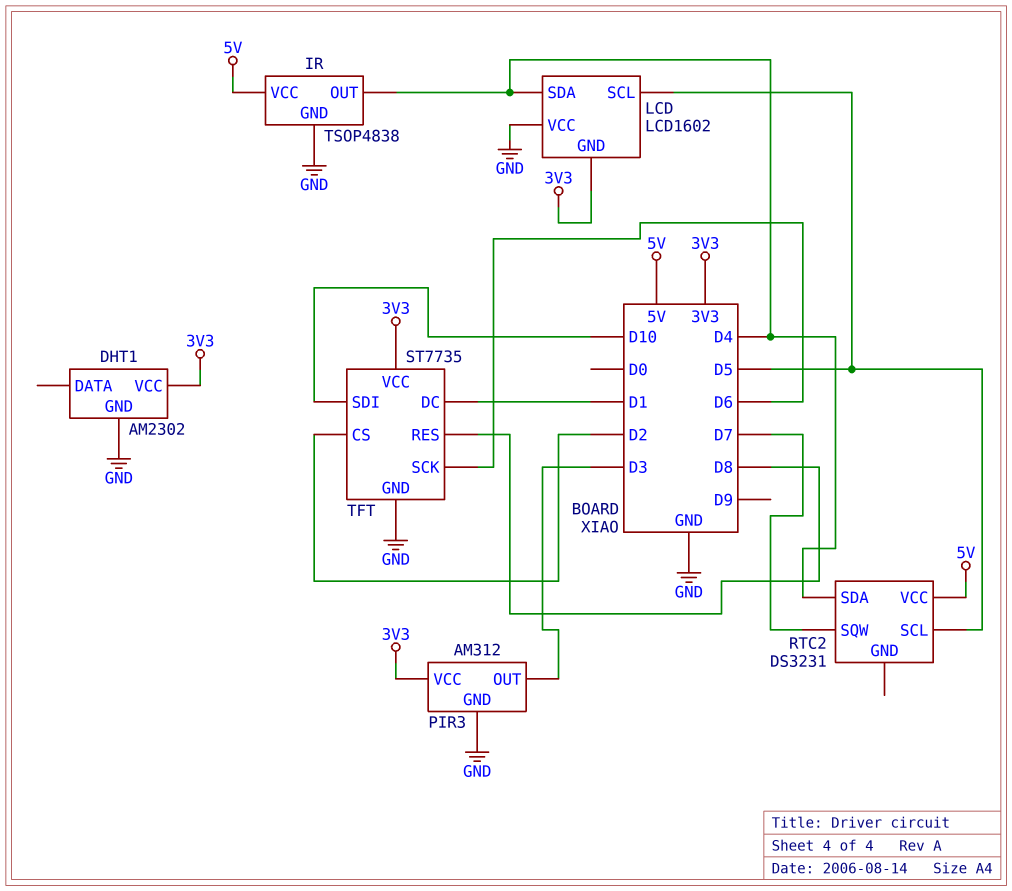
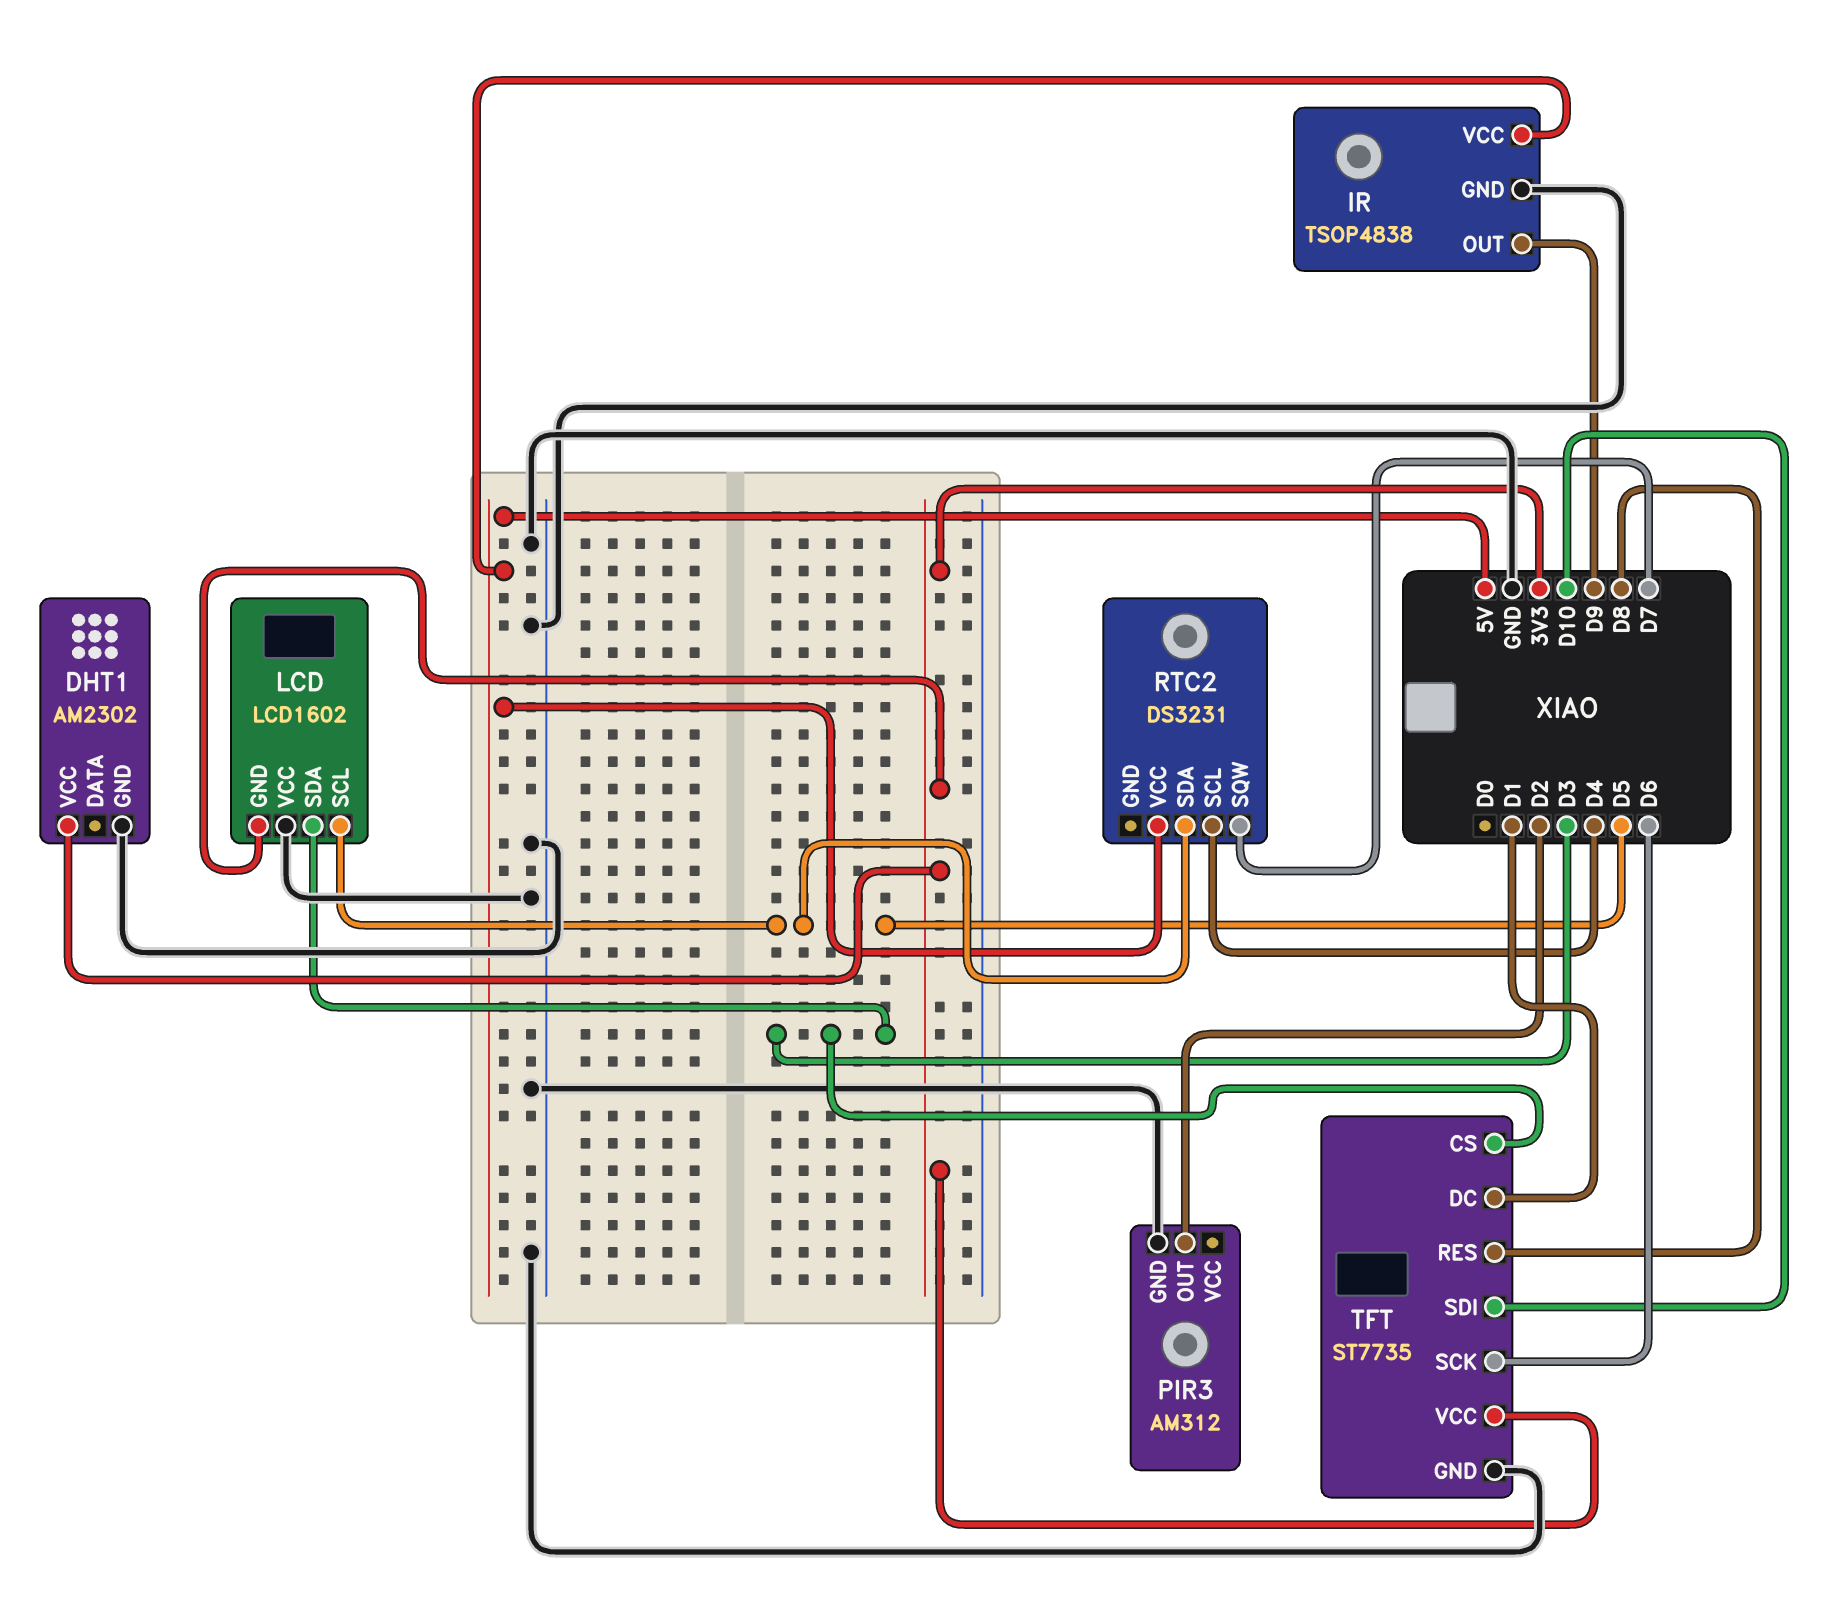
IR pin OUT: D4 -> D9
LCD pin SDA: D4 -> D3
PIR3 pin OUT: D3 -> D2
PIR3 pin VCC: 3V3 -> none
RTC2 pin SCL: D5 -> D4
RTC2 pin SDA: D4 -> D5
TFT pin CS: D2 -> D3

